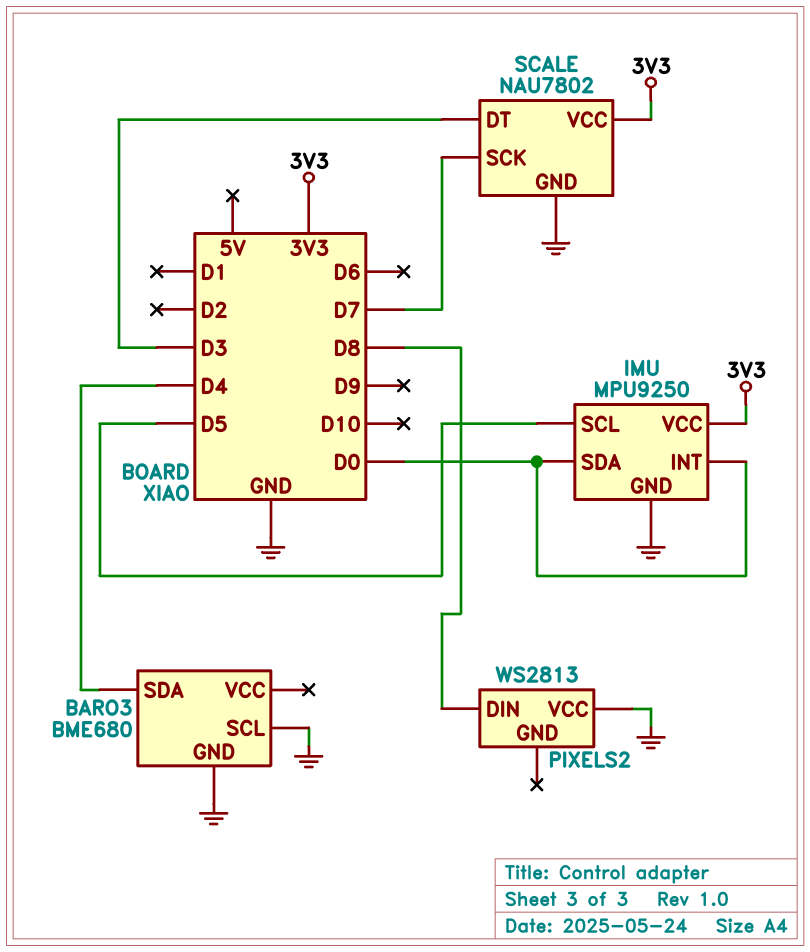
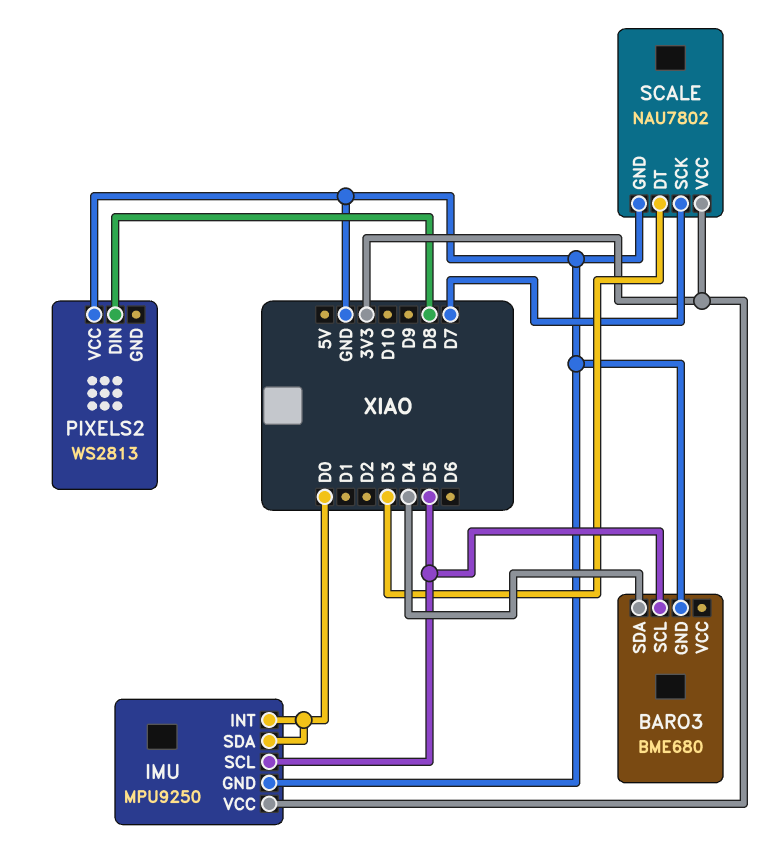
BARO3 pin SCL: GND -> D5

